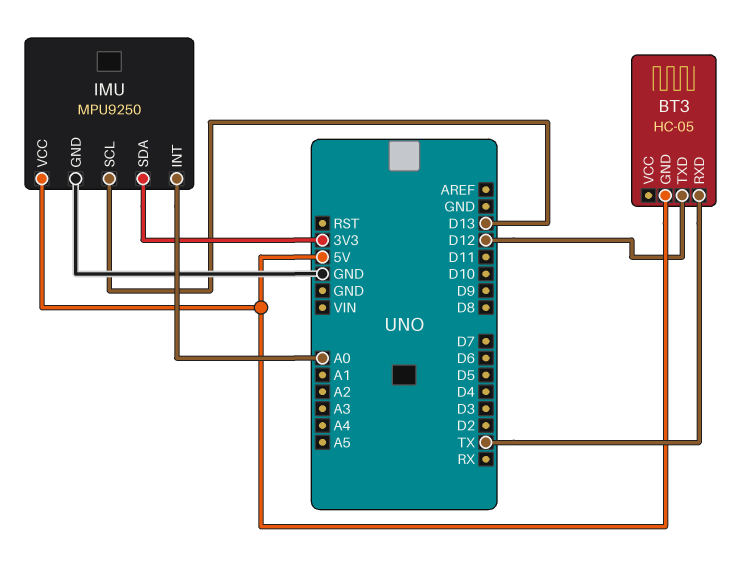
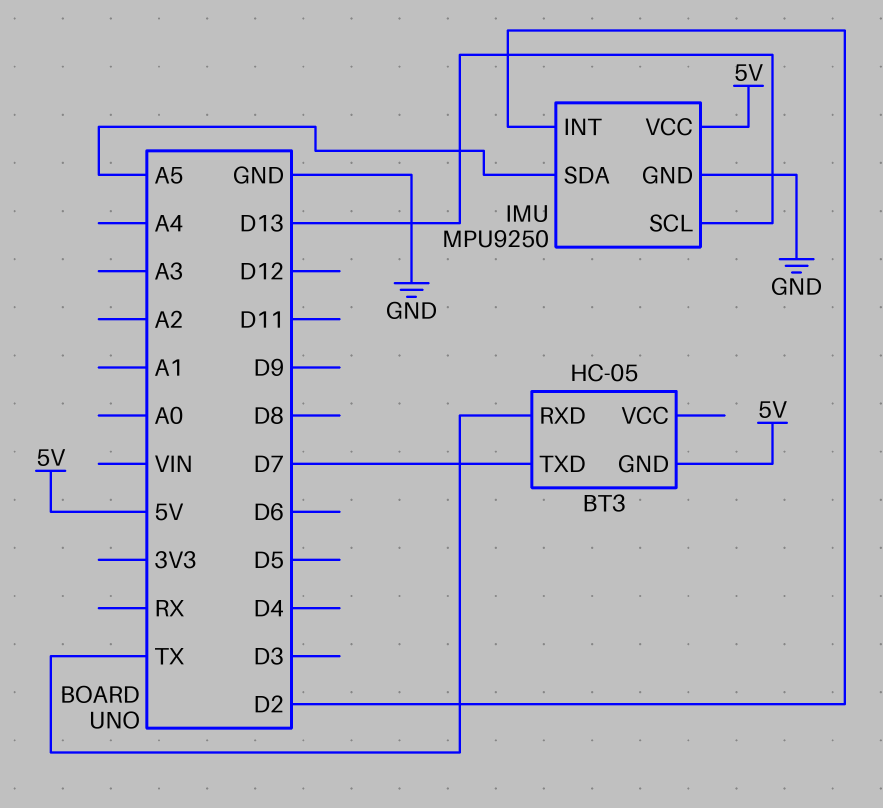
BT3 pin TXD: D12 -> D7
IMU pin INT: A0 -> D2
IMU pin SDA: 3V3 -> A5

